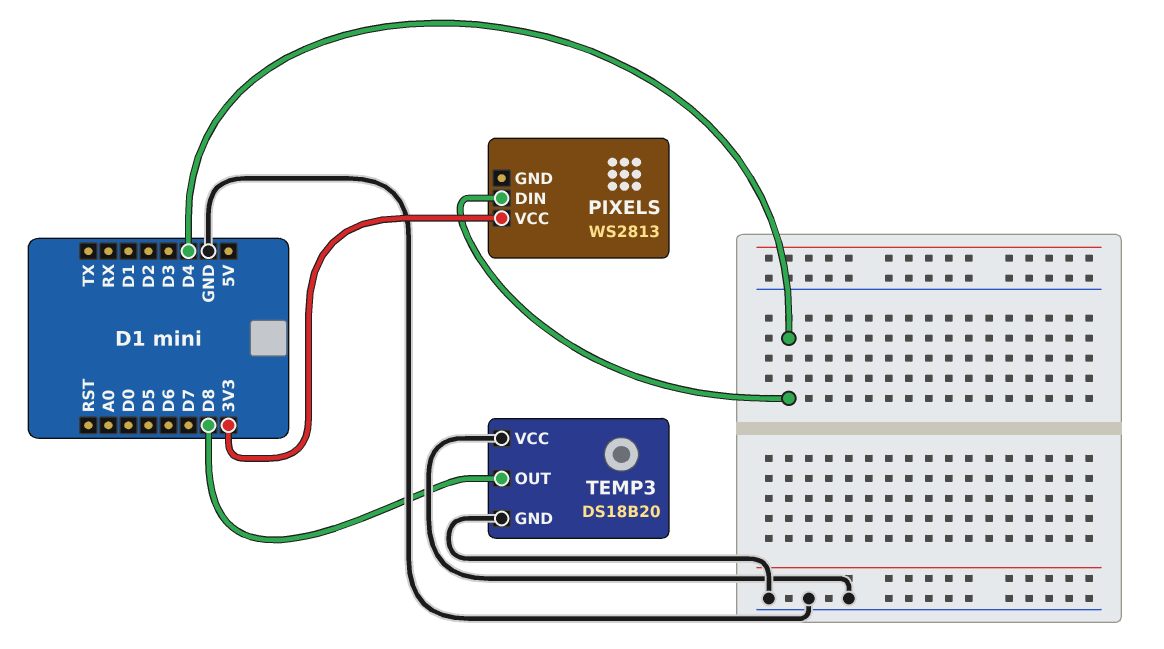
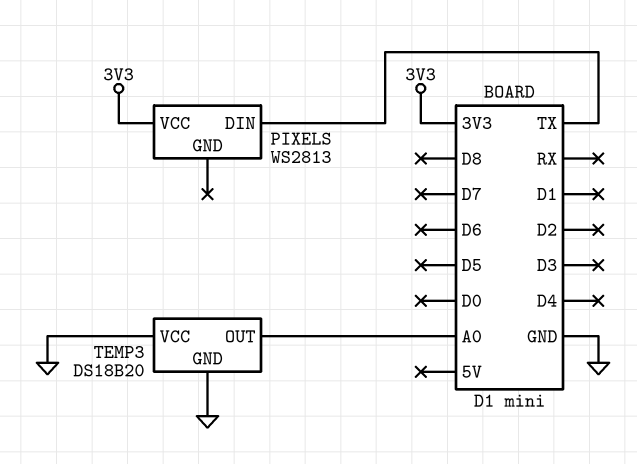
PIXELS pin DIN: D4 -> TX
TEMP3 pin OUT: D8 -> A0

